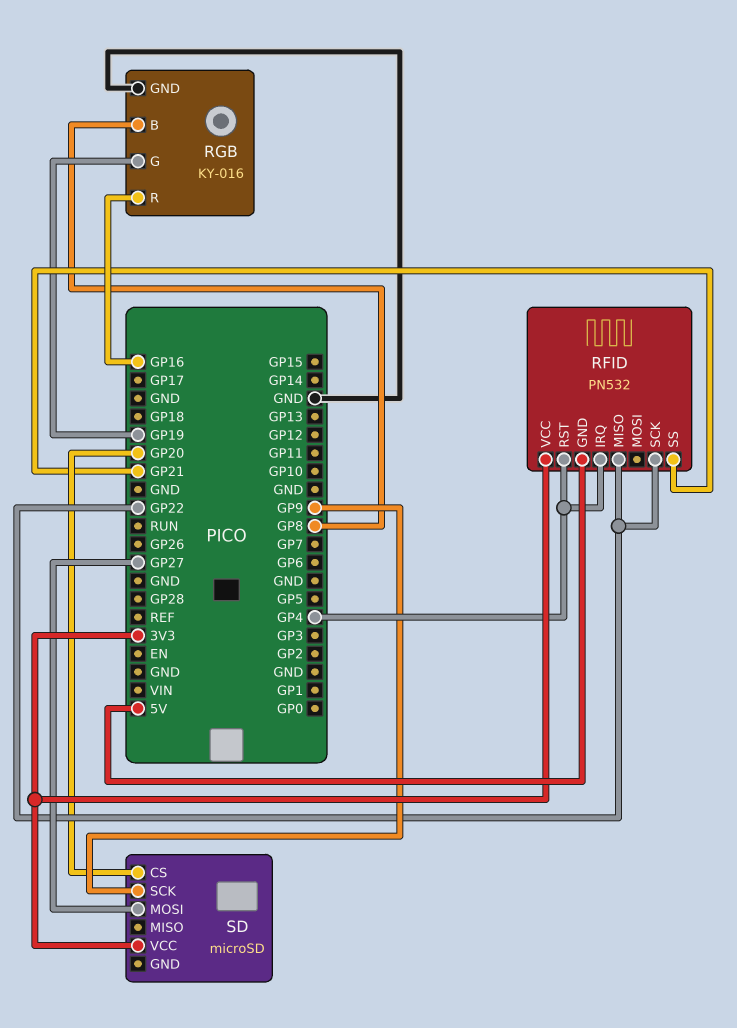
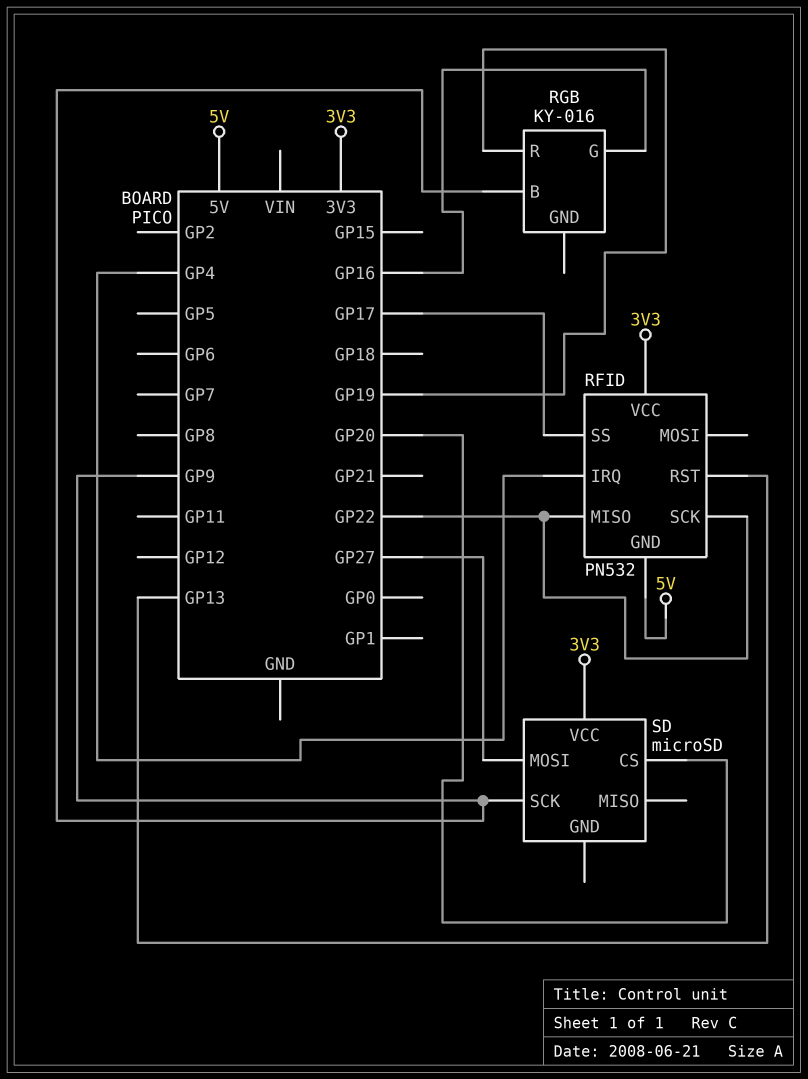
RFID pin RST: GP4 -> GP13
RFID pin SS: GP21 -> GP17
RGB pin B: GP8 -> GP9
RGB pin G: GP19 -> GP16
RGB pin GND: GND -> none
RGB pin R: GP16 -> GP19

